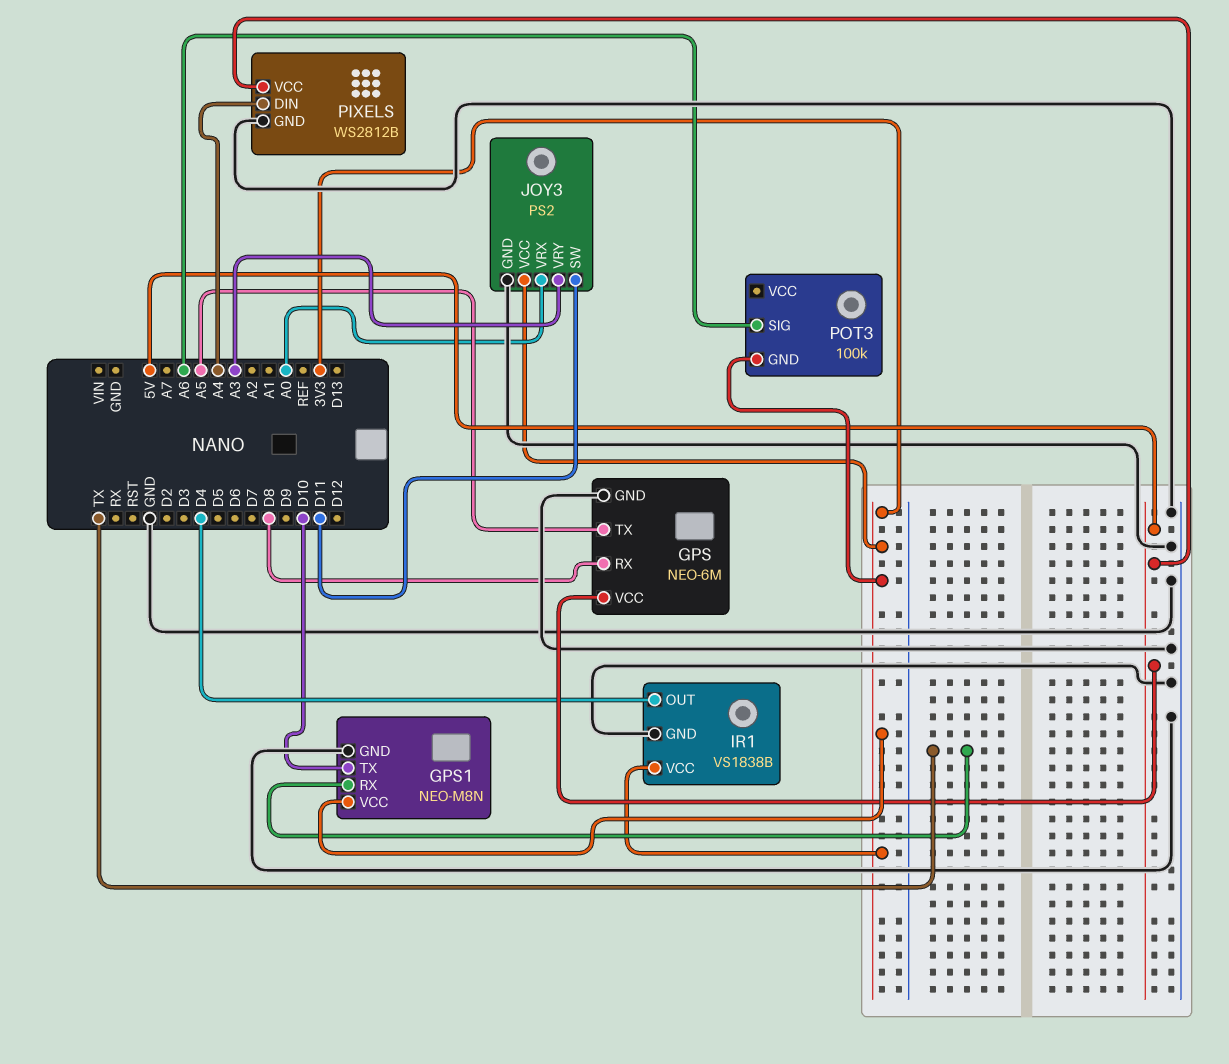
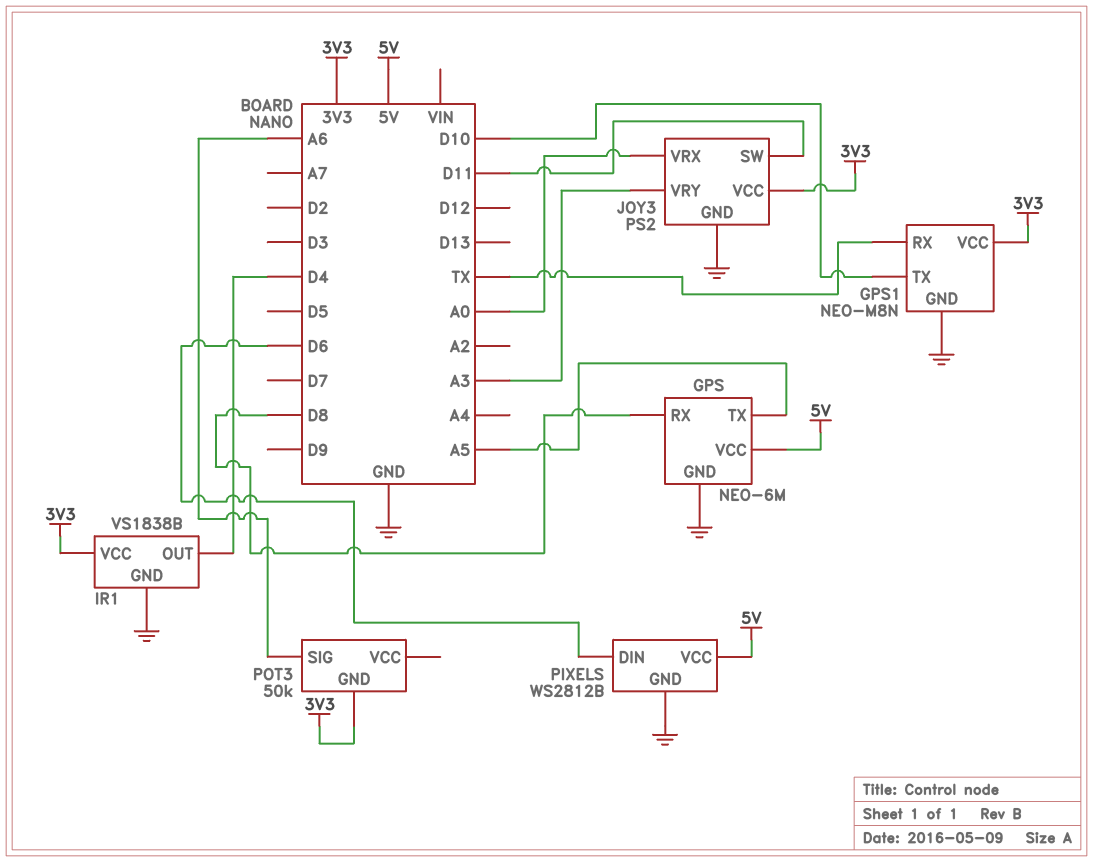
PIXELS pin DIN: A4 -> D6
POT3: 100k -> 50k

